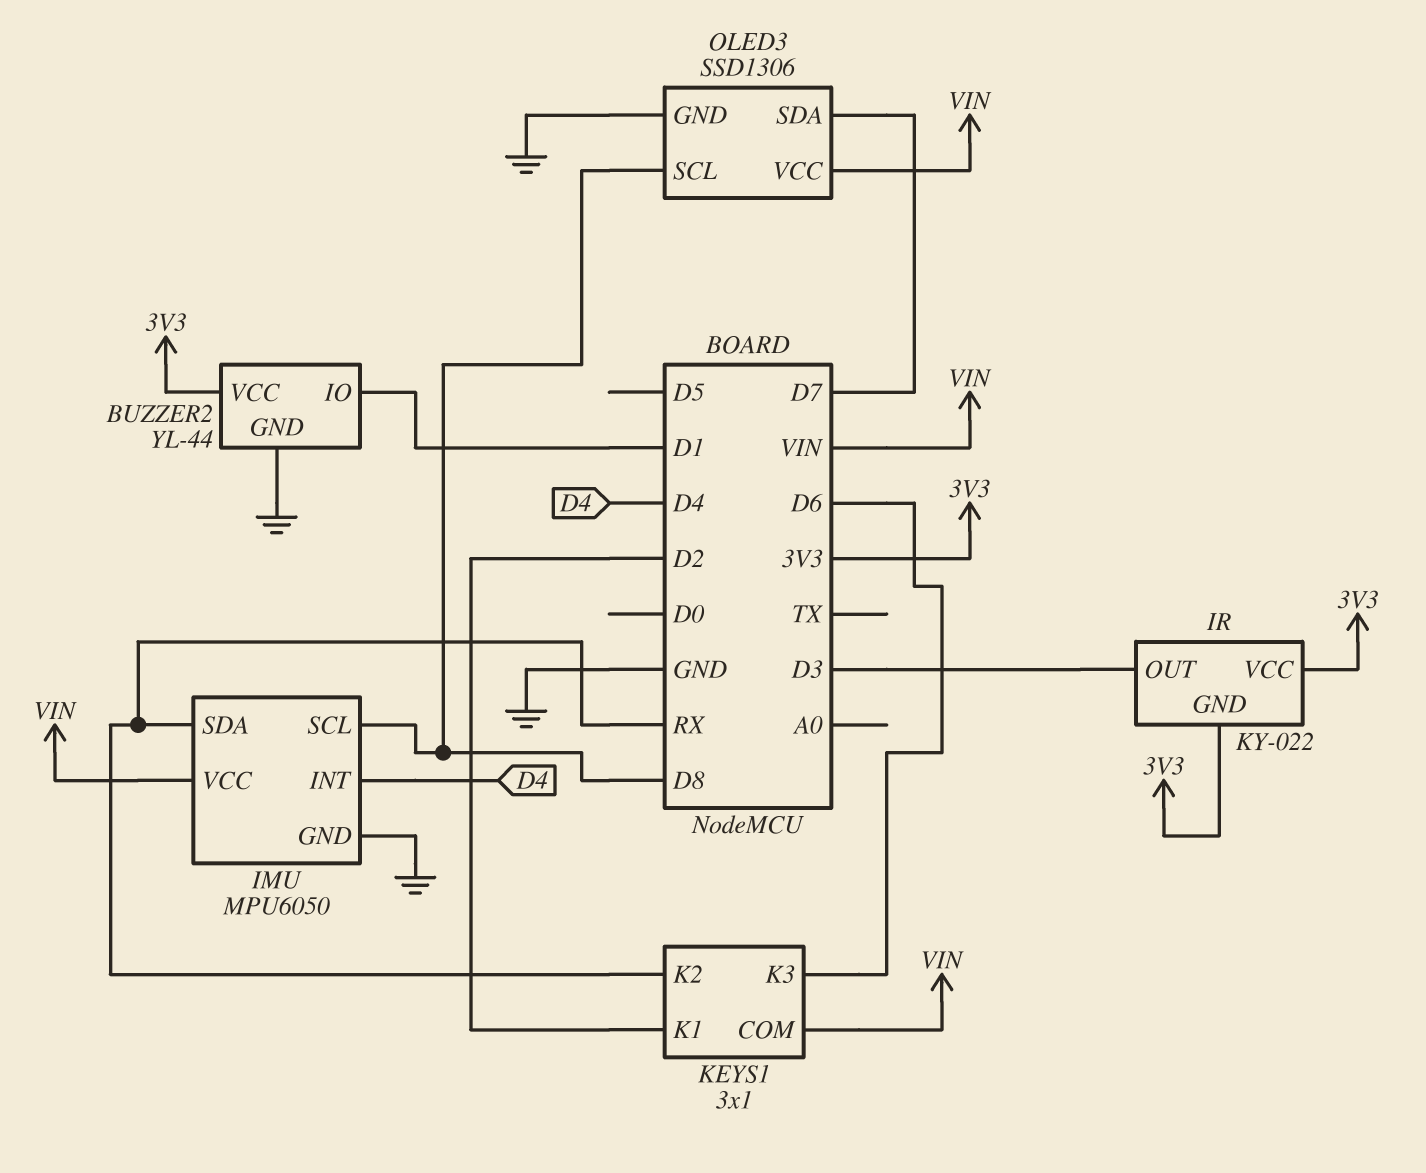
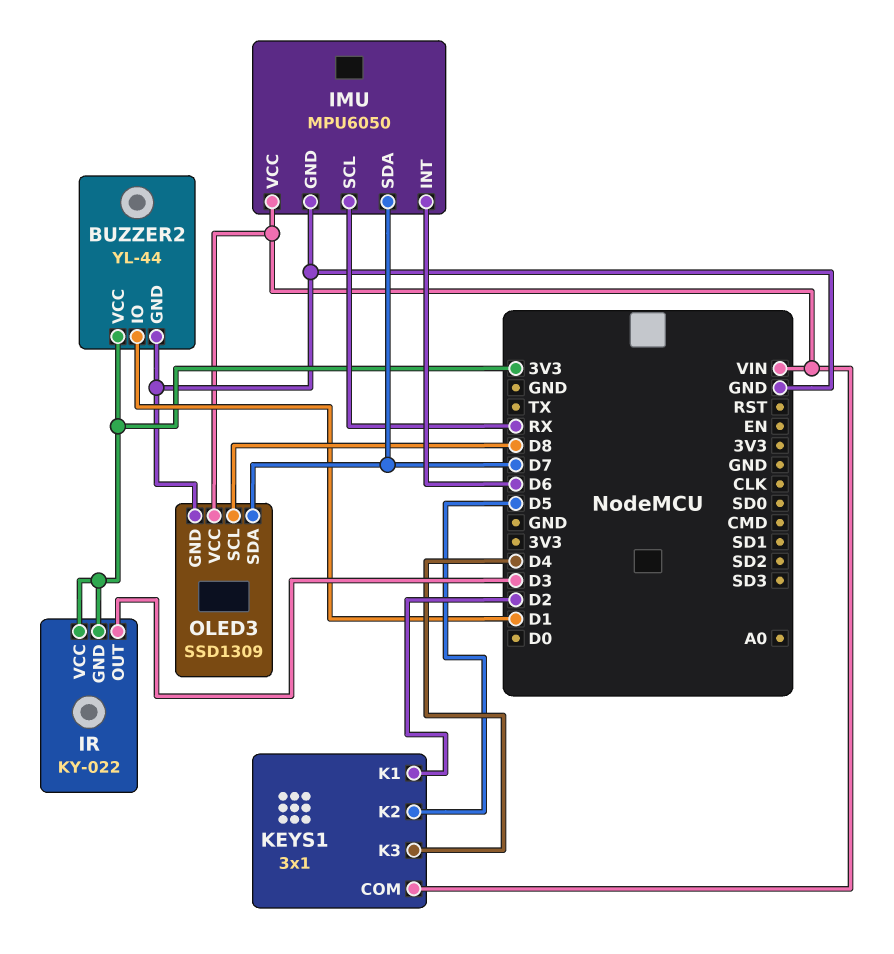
IMU pin INT: D4 -> D6
IMU pin SCL: D8 -> RX
IMU pin SDA: RX -> D7
KEYS1 pin K2: RX -> D5
KEYS1 pin K3: D6 -> D4
OLED3: SSD1306 -> SSD1309

